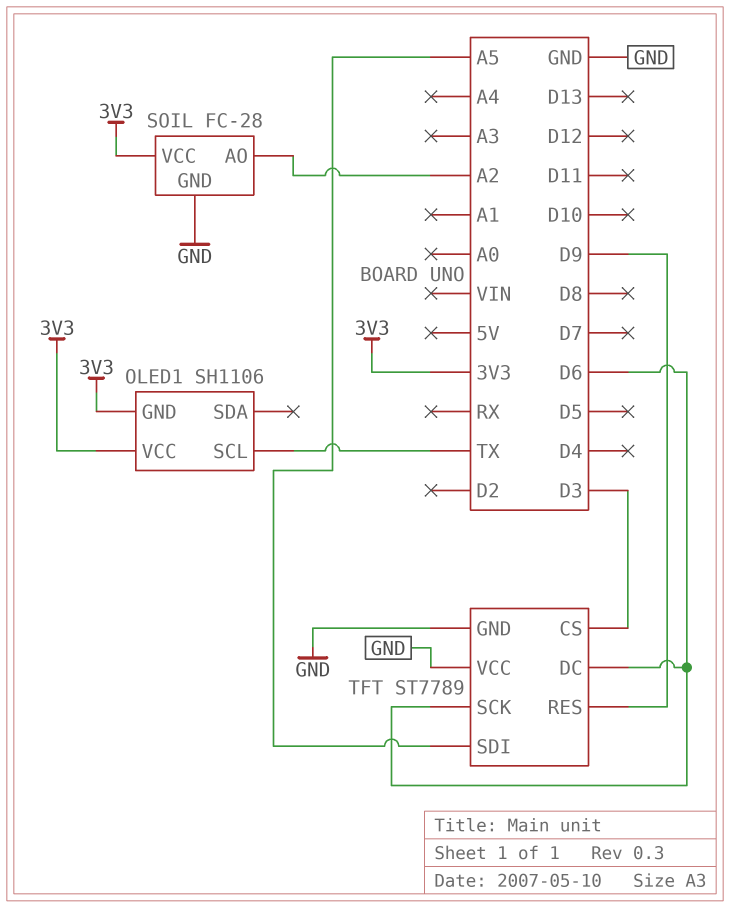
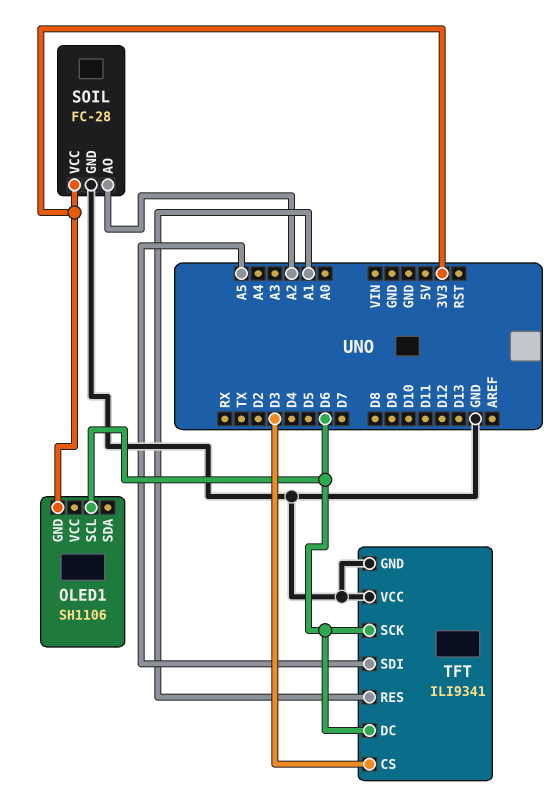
OLED1 pin SCL: TX -> D6
OLED1 pin VCC: 3V3 -> none
TFT: ST7789 -> ILI9341
TFT pin RES: D9 -> A1

